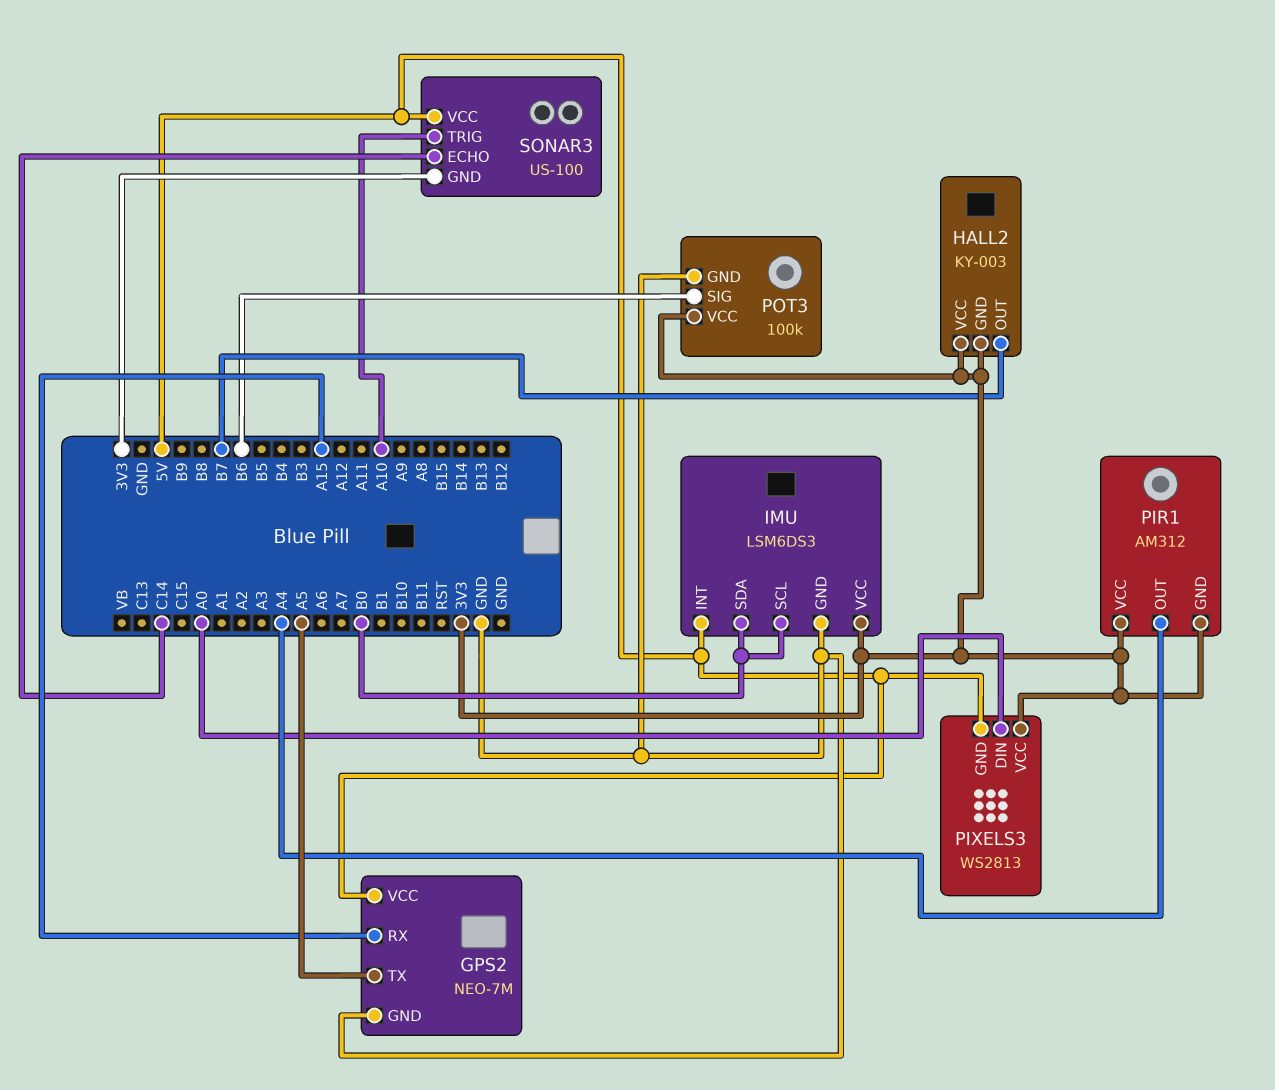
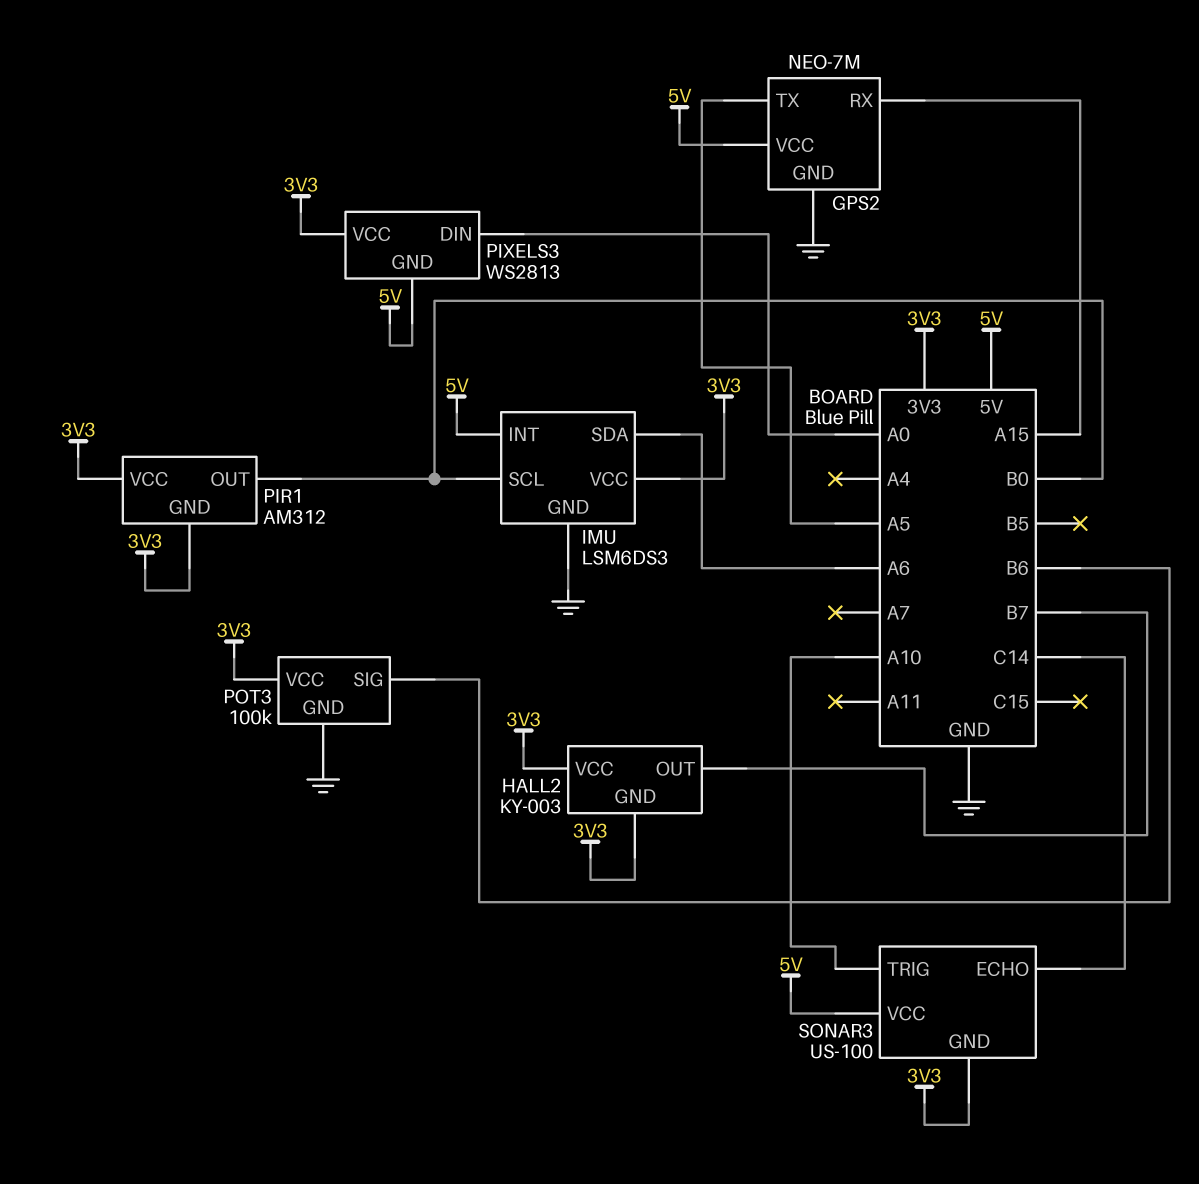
IMU pin SDA: B0 -> A6
PIR1 pin OUT: A4 -> B0

